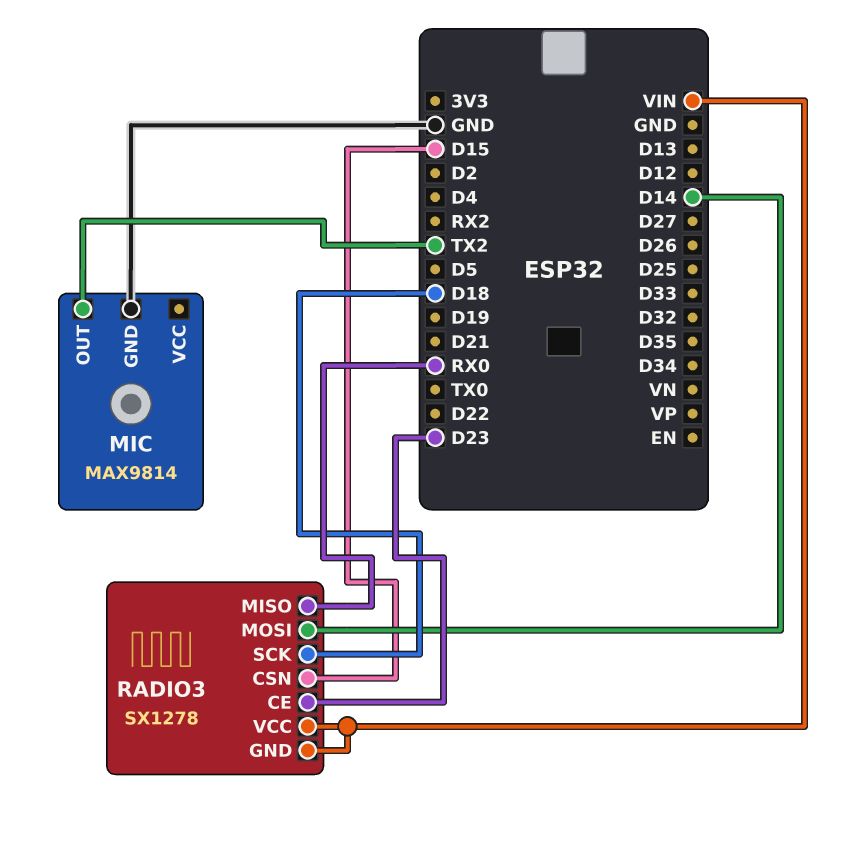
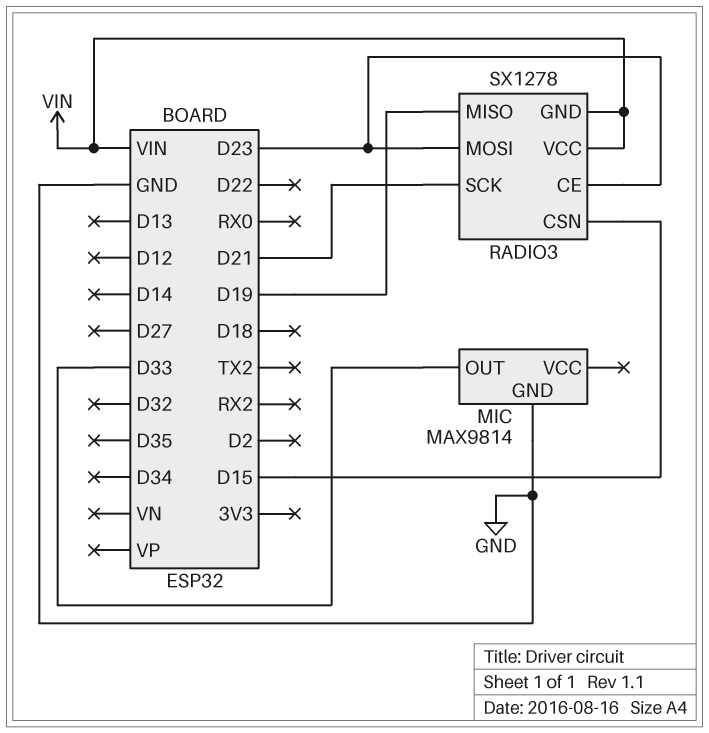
MIC pin OUT: TX2 -> D33
RADIO3 pin MISO: RX0 -> D19
RADIO3 pin MOSI: D14 -> D23
RADIO3 pin SCK: D18 -> D21

